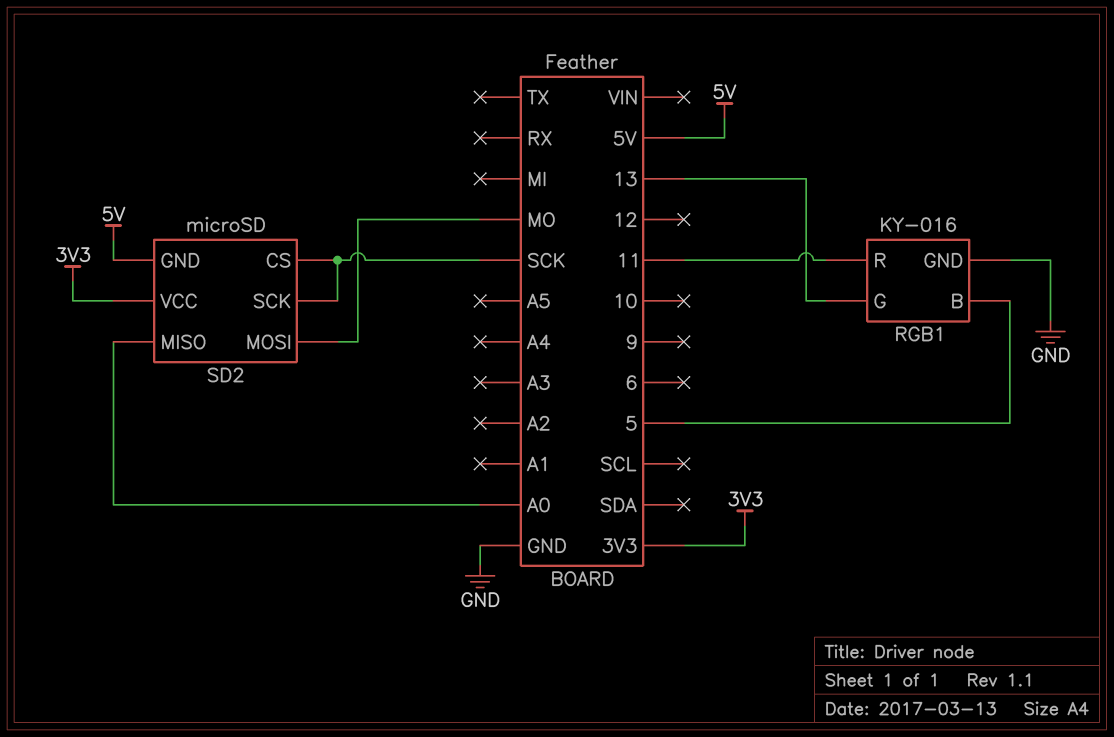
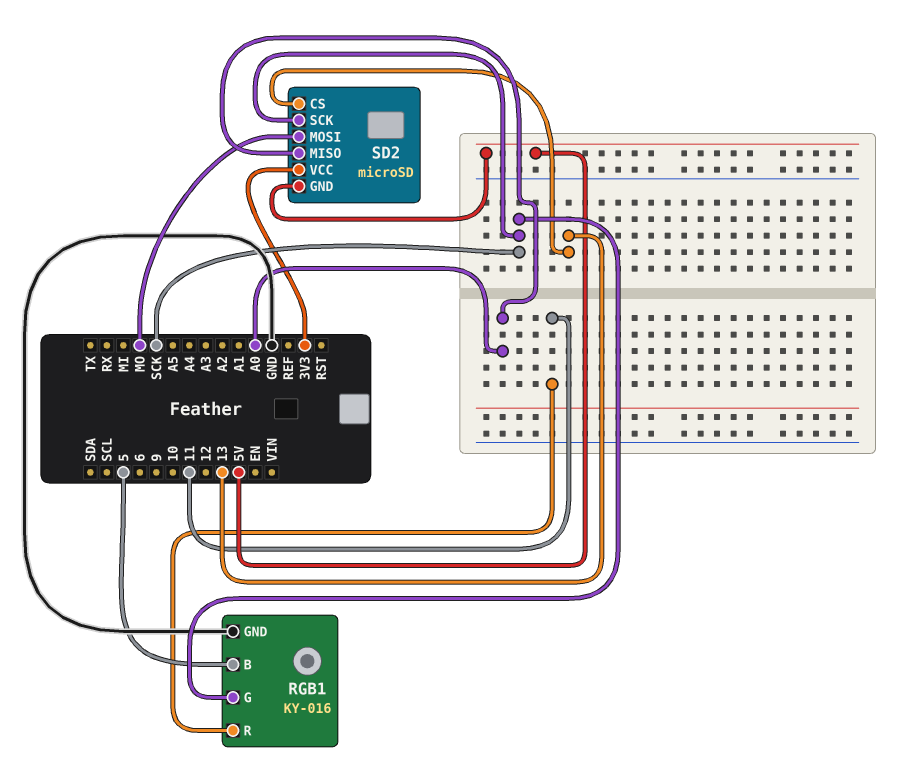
RGB1 pin G: 13 -> SCK
SD2 pin CS: SCK -> 13

